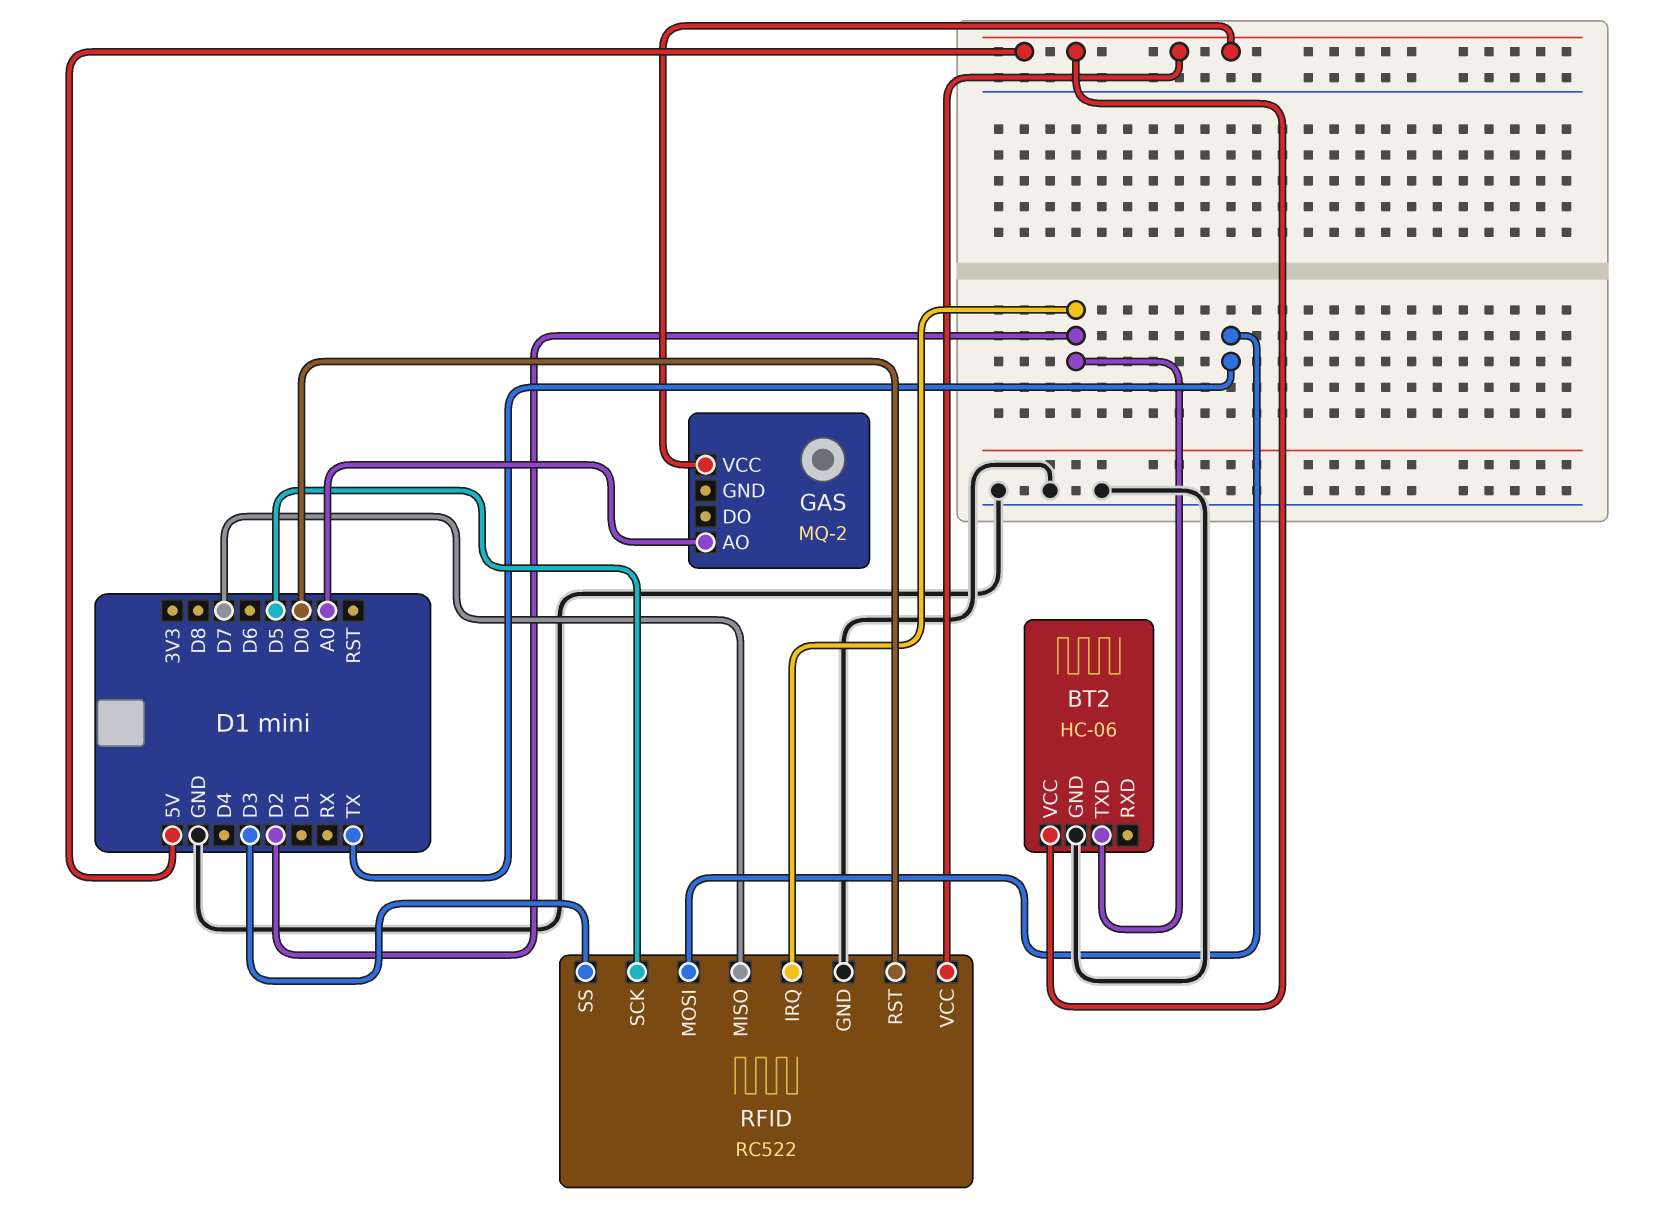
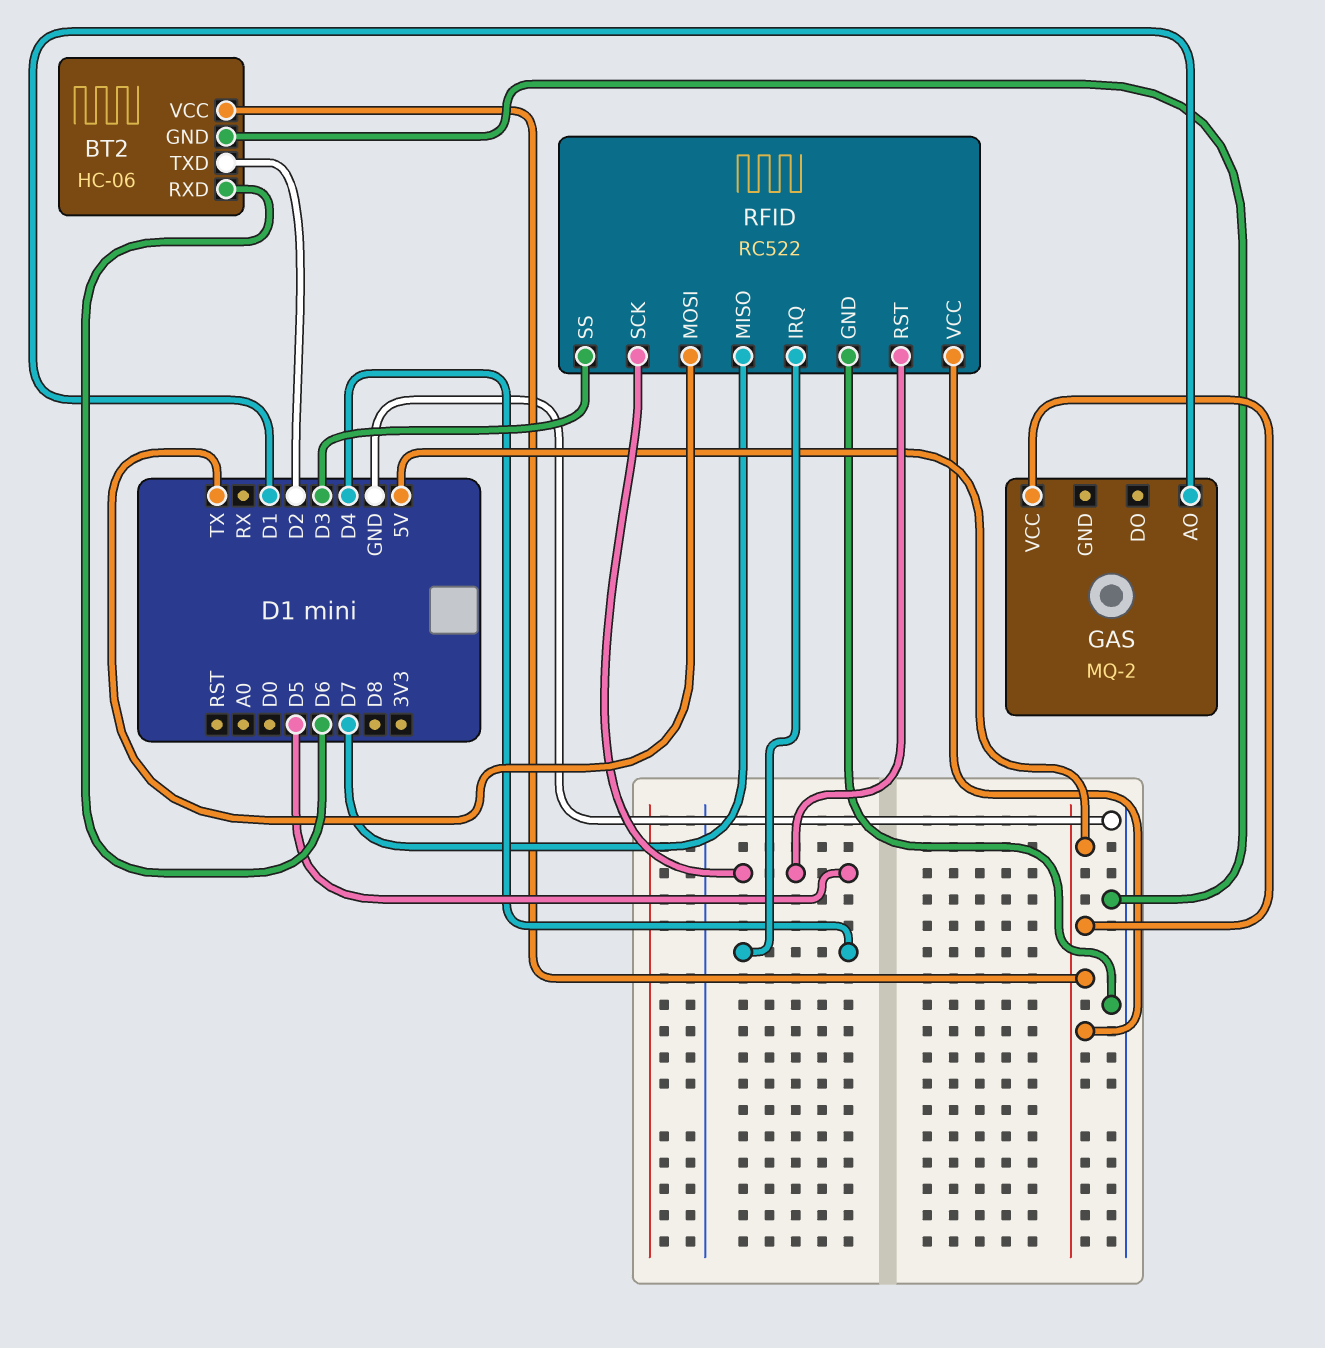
BT2 pin RXD: none -> D6
GAS pin AO: A0 -> D1
RFID pin IRQ: D2 -> D4
RFID pin RST: D0 -> D5

